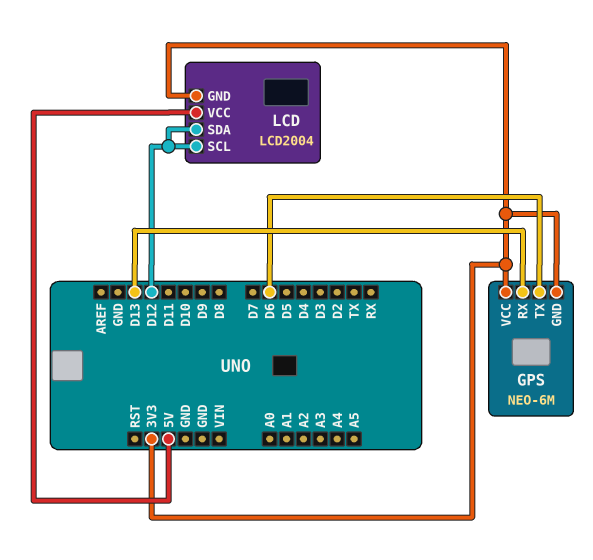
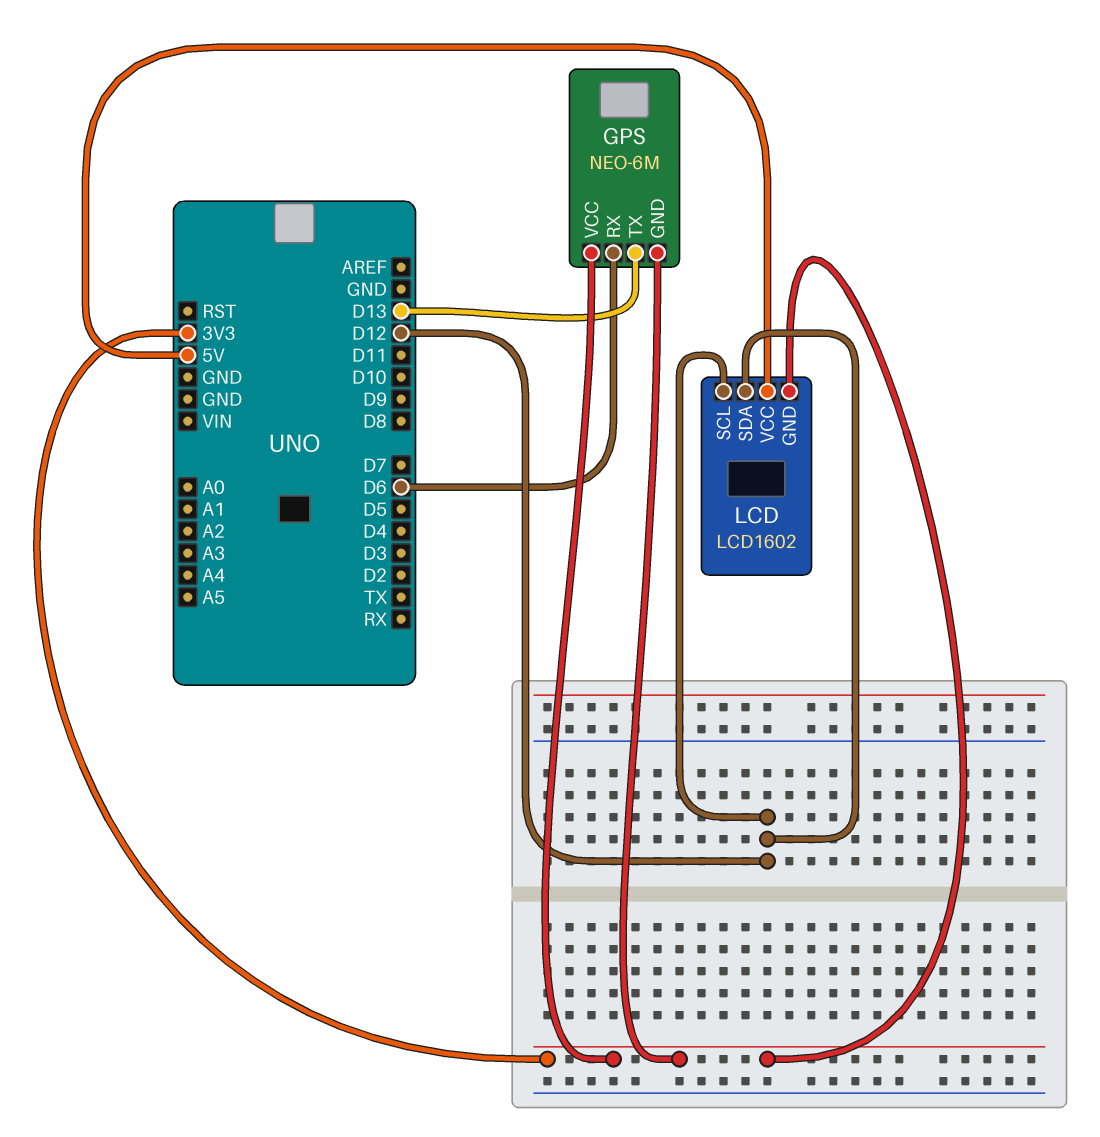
GPS pin RX: D13 -> D6
GPS pin TX: D6 -> D13
LCD: LCD2004 -> LCD1602

